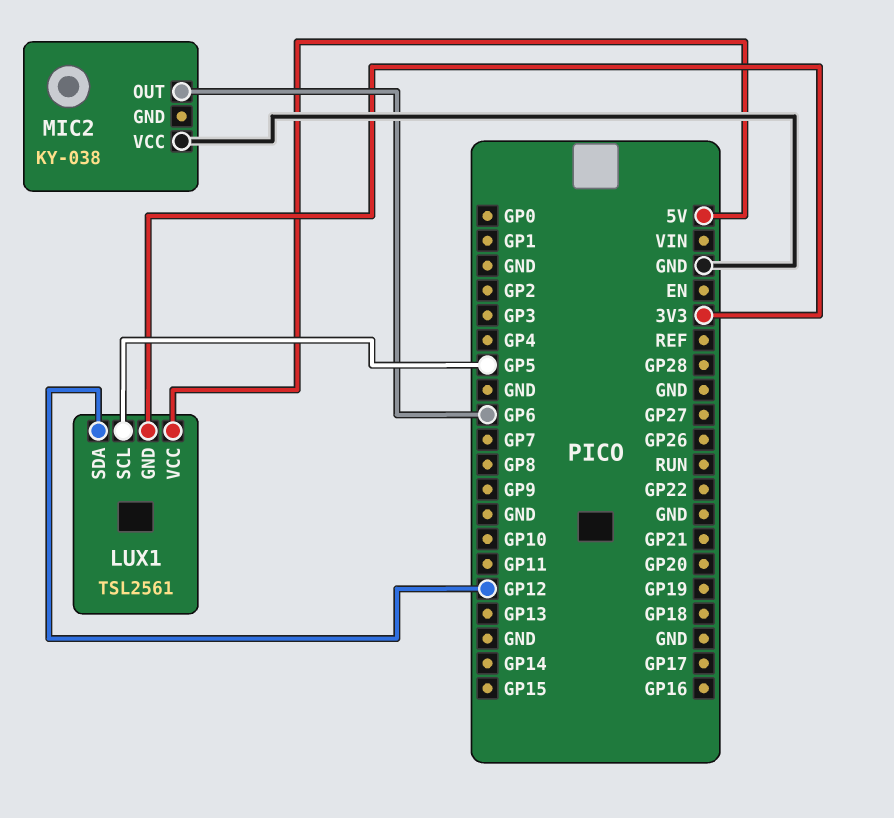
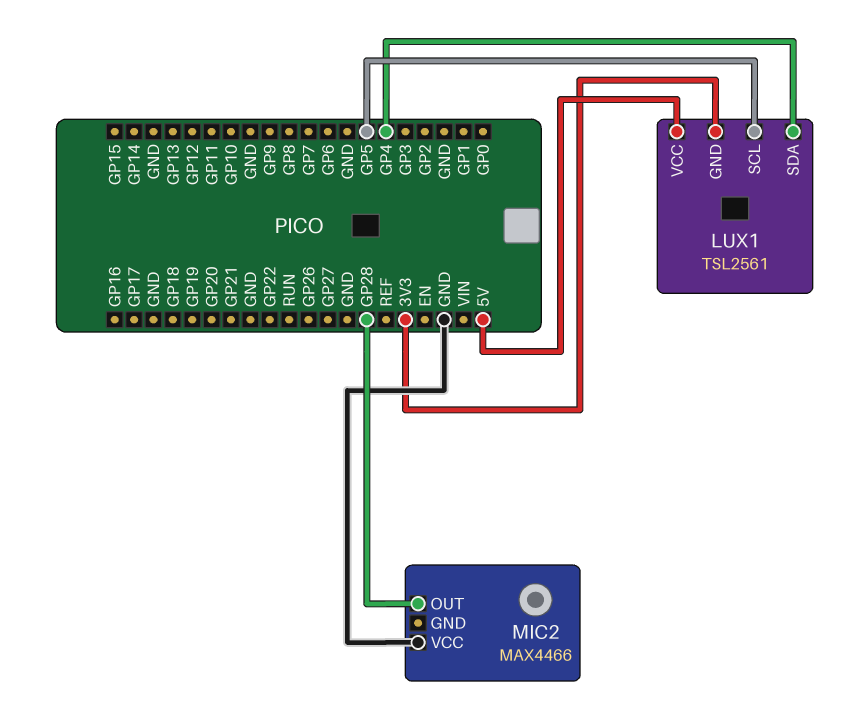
LUX1 pin SDA: GP12 -> GP4
MIC2: KY-038 -> MAX4466
MIC2 pin OUT: GP6 -> GP28

